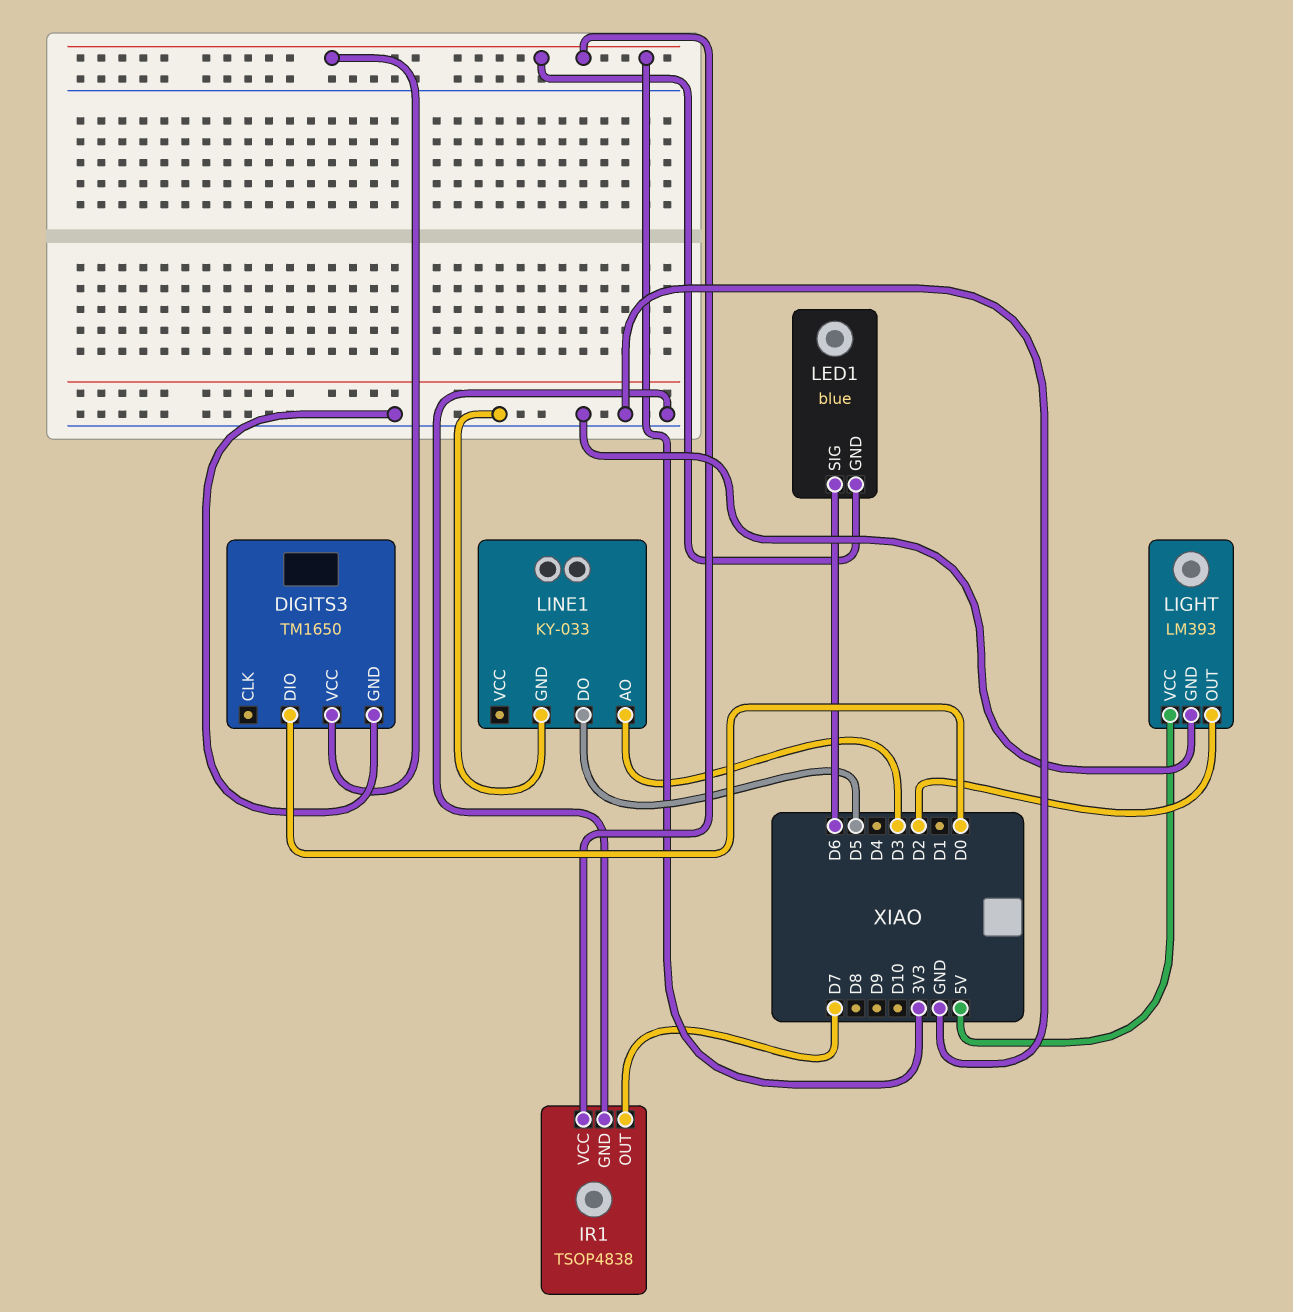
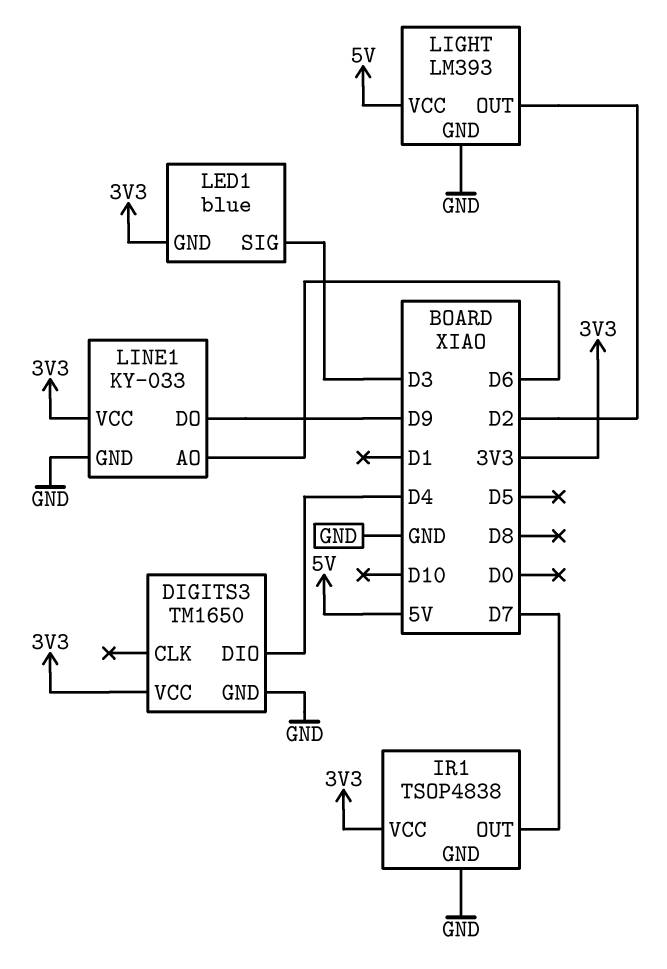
DIGITS3 pin DIO: D0 -> D4
LED1 pin SIG: D6 -> D3
LINE1 pin AO: D3 -> D6
LINE1 pin DO: D5 -> D9
LINE1 pin VCC: none -> 3V3

